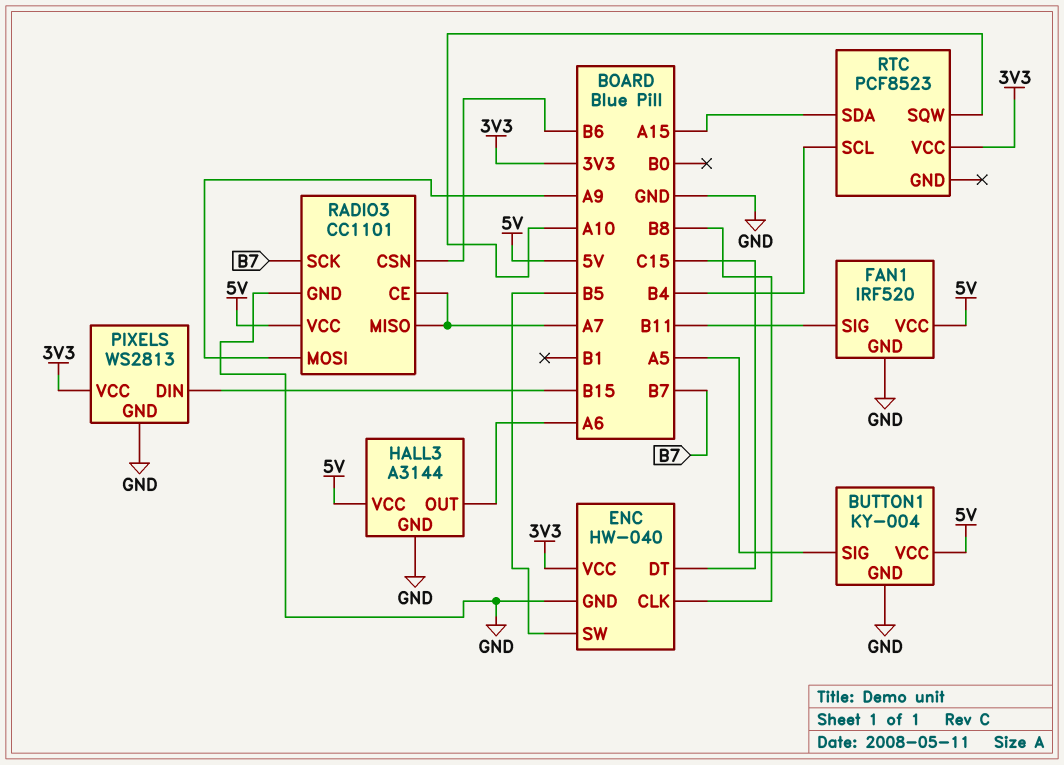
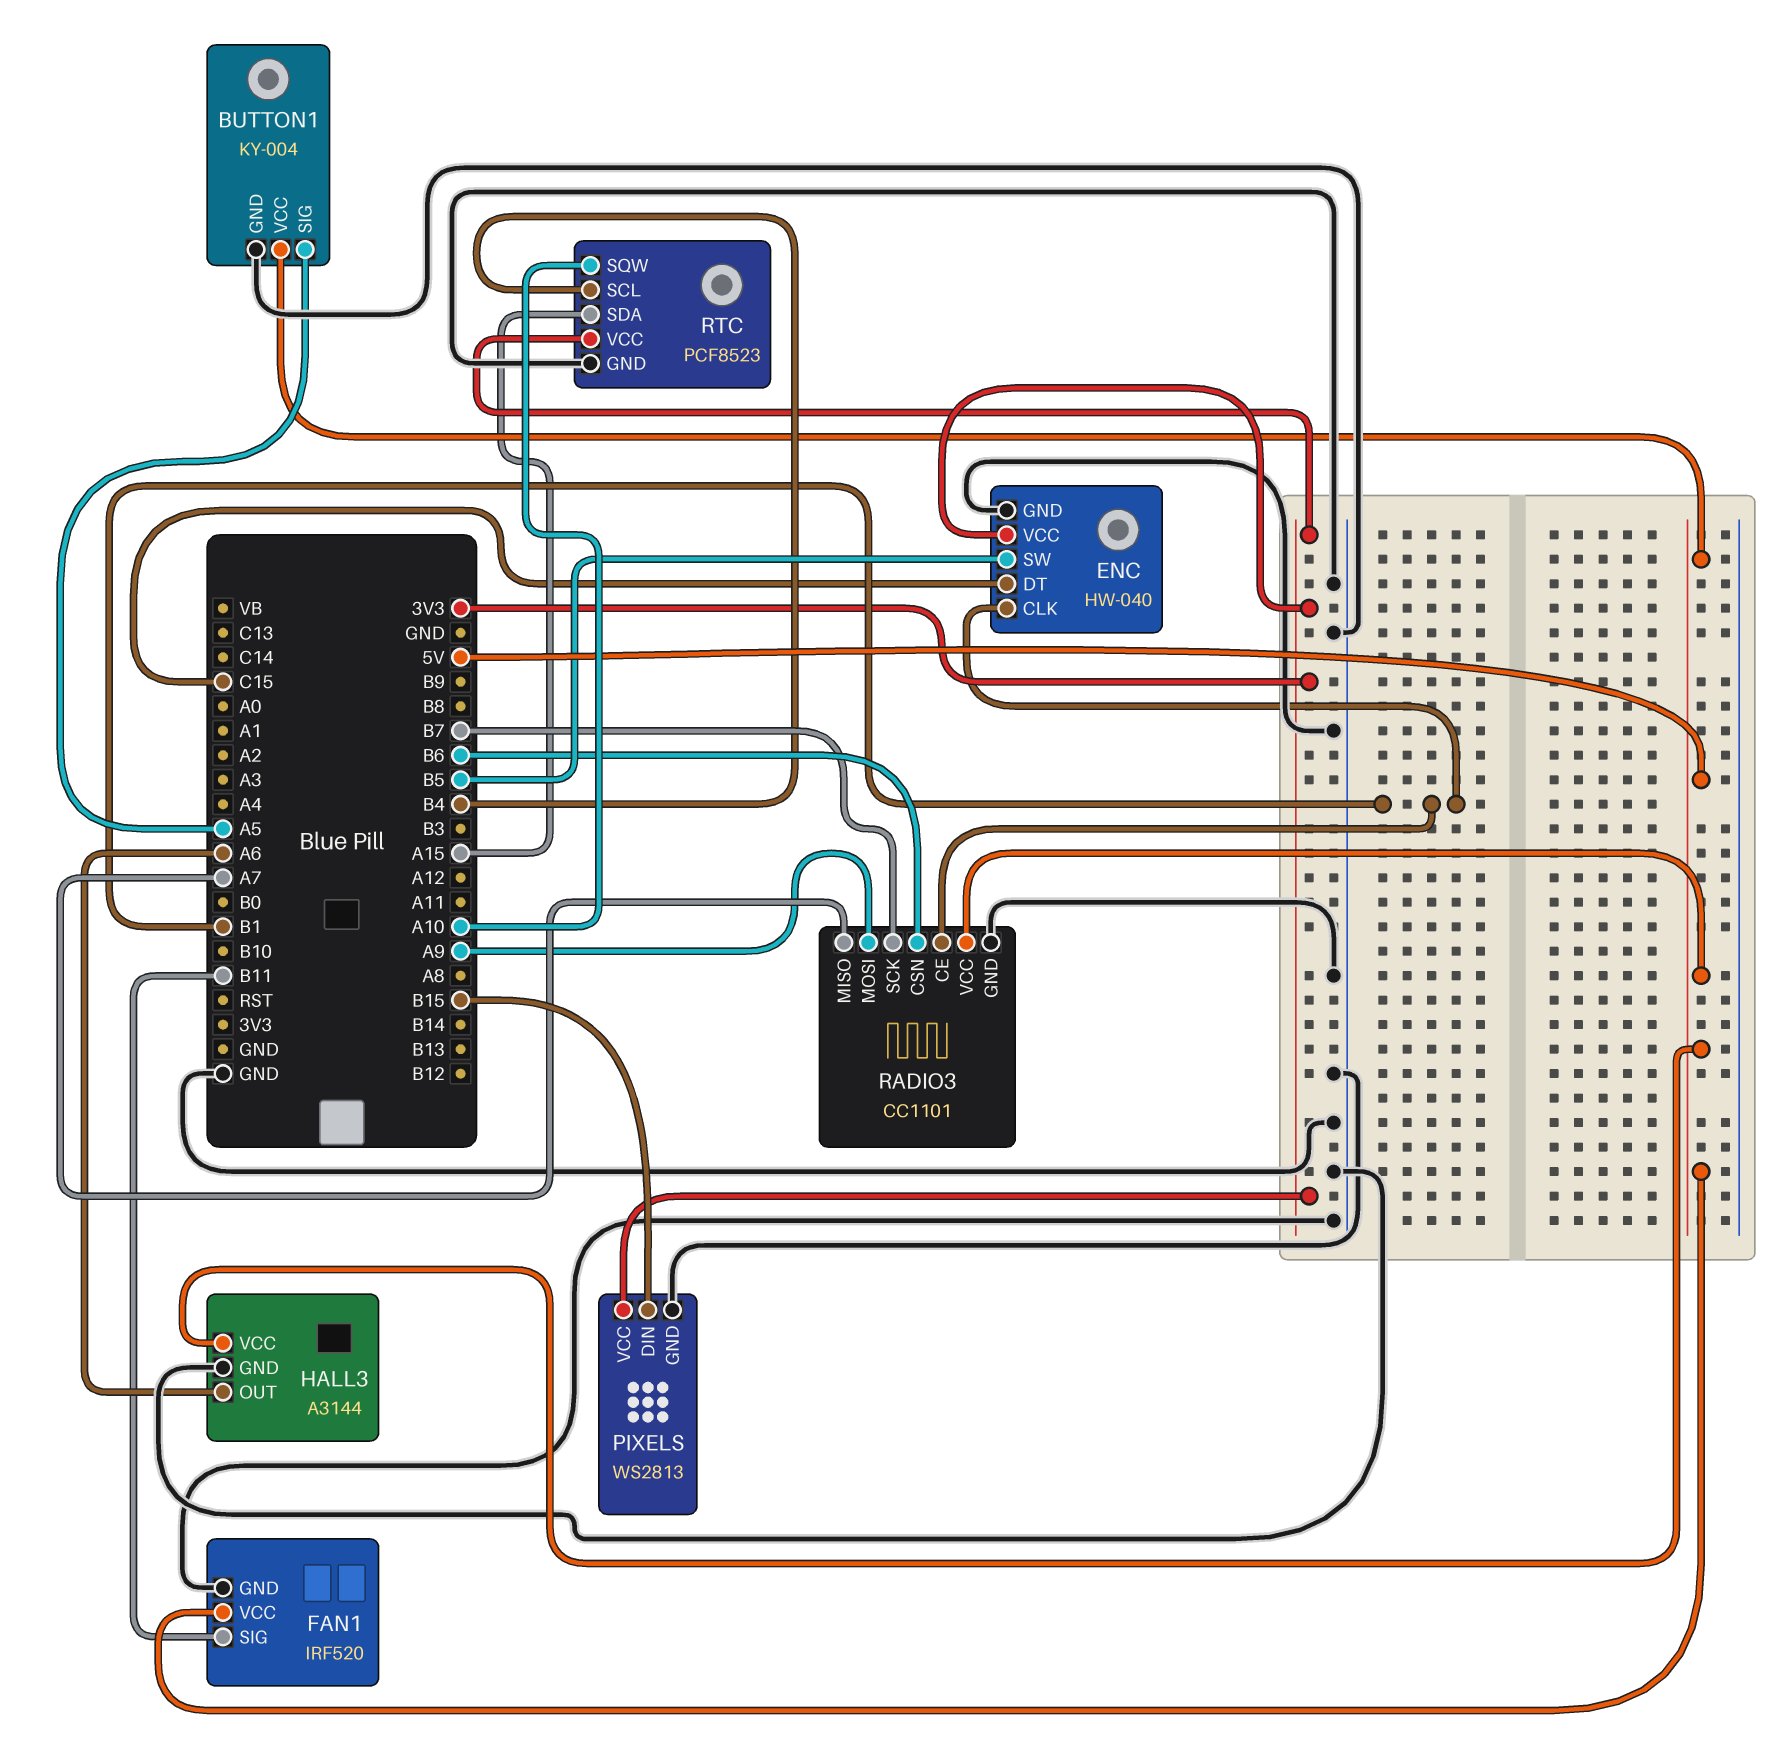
ENC pin CLK: B8 -> B1
RADIO3 pin CE: A7 -> B1
RTC pin GND: none -> GND

